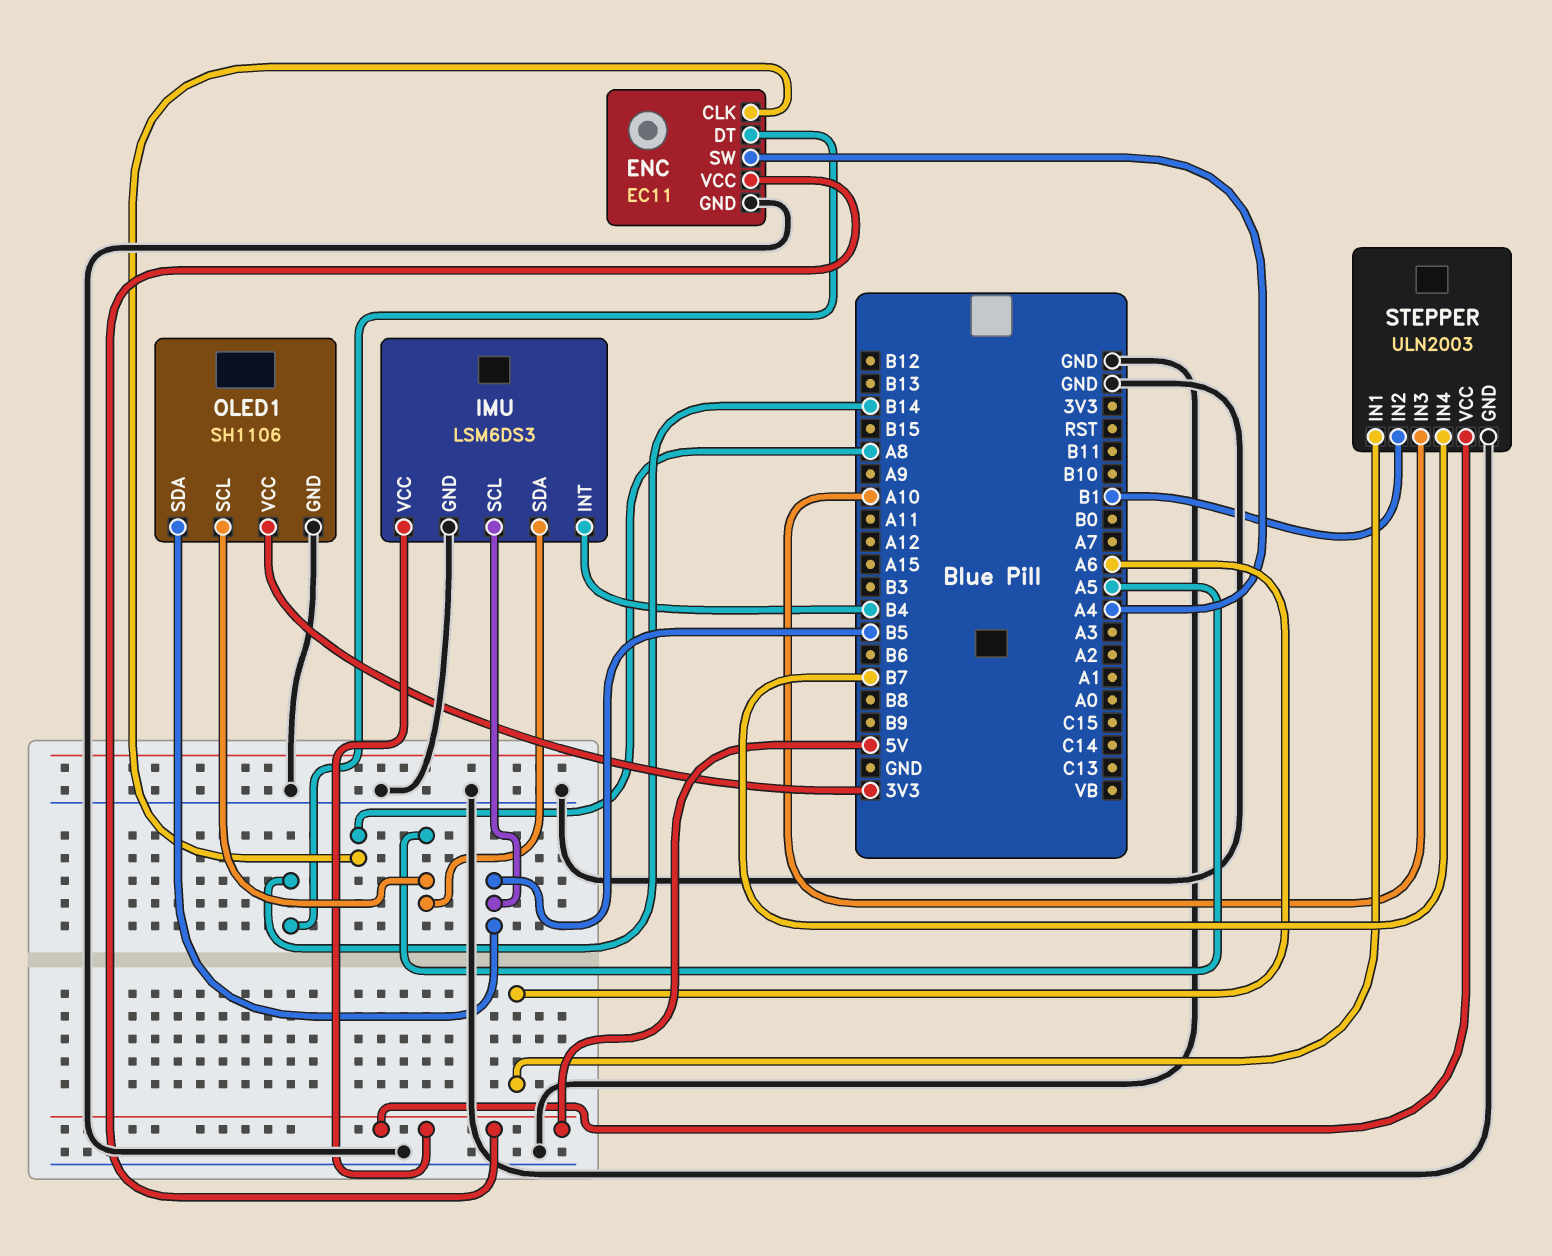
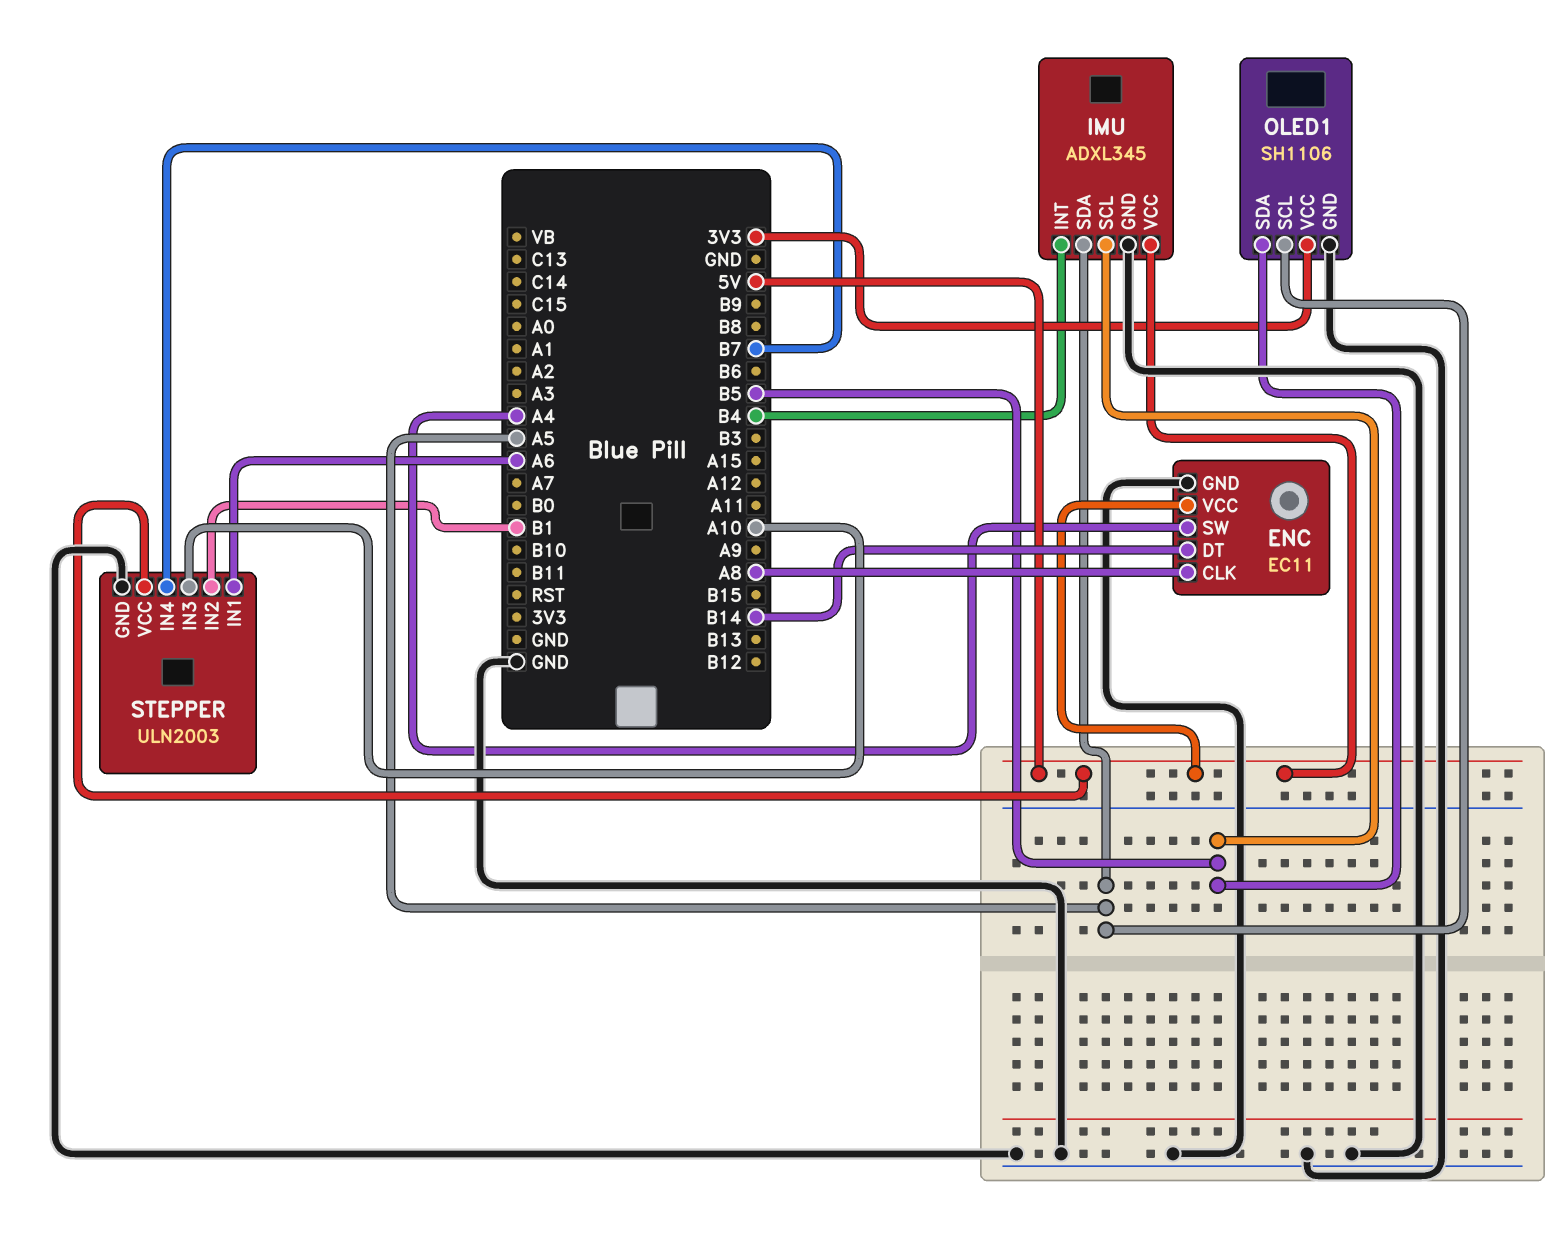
IMU: LSM6DS3 -> ADXL345

